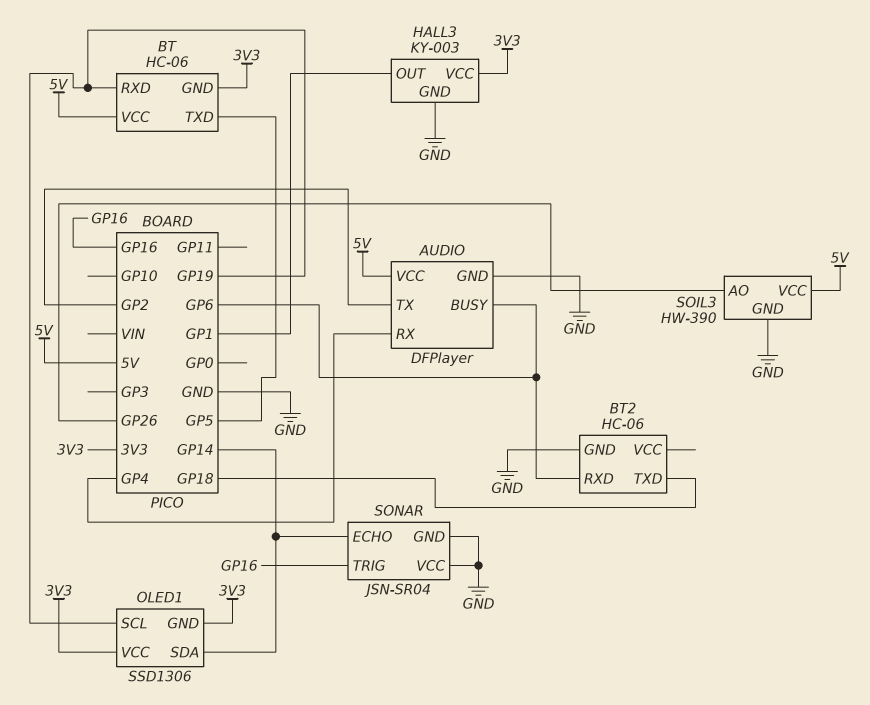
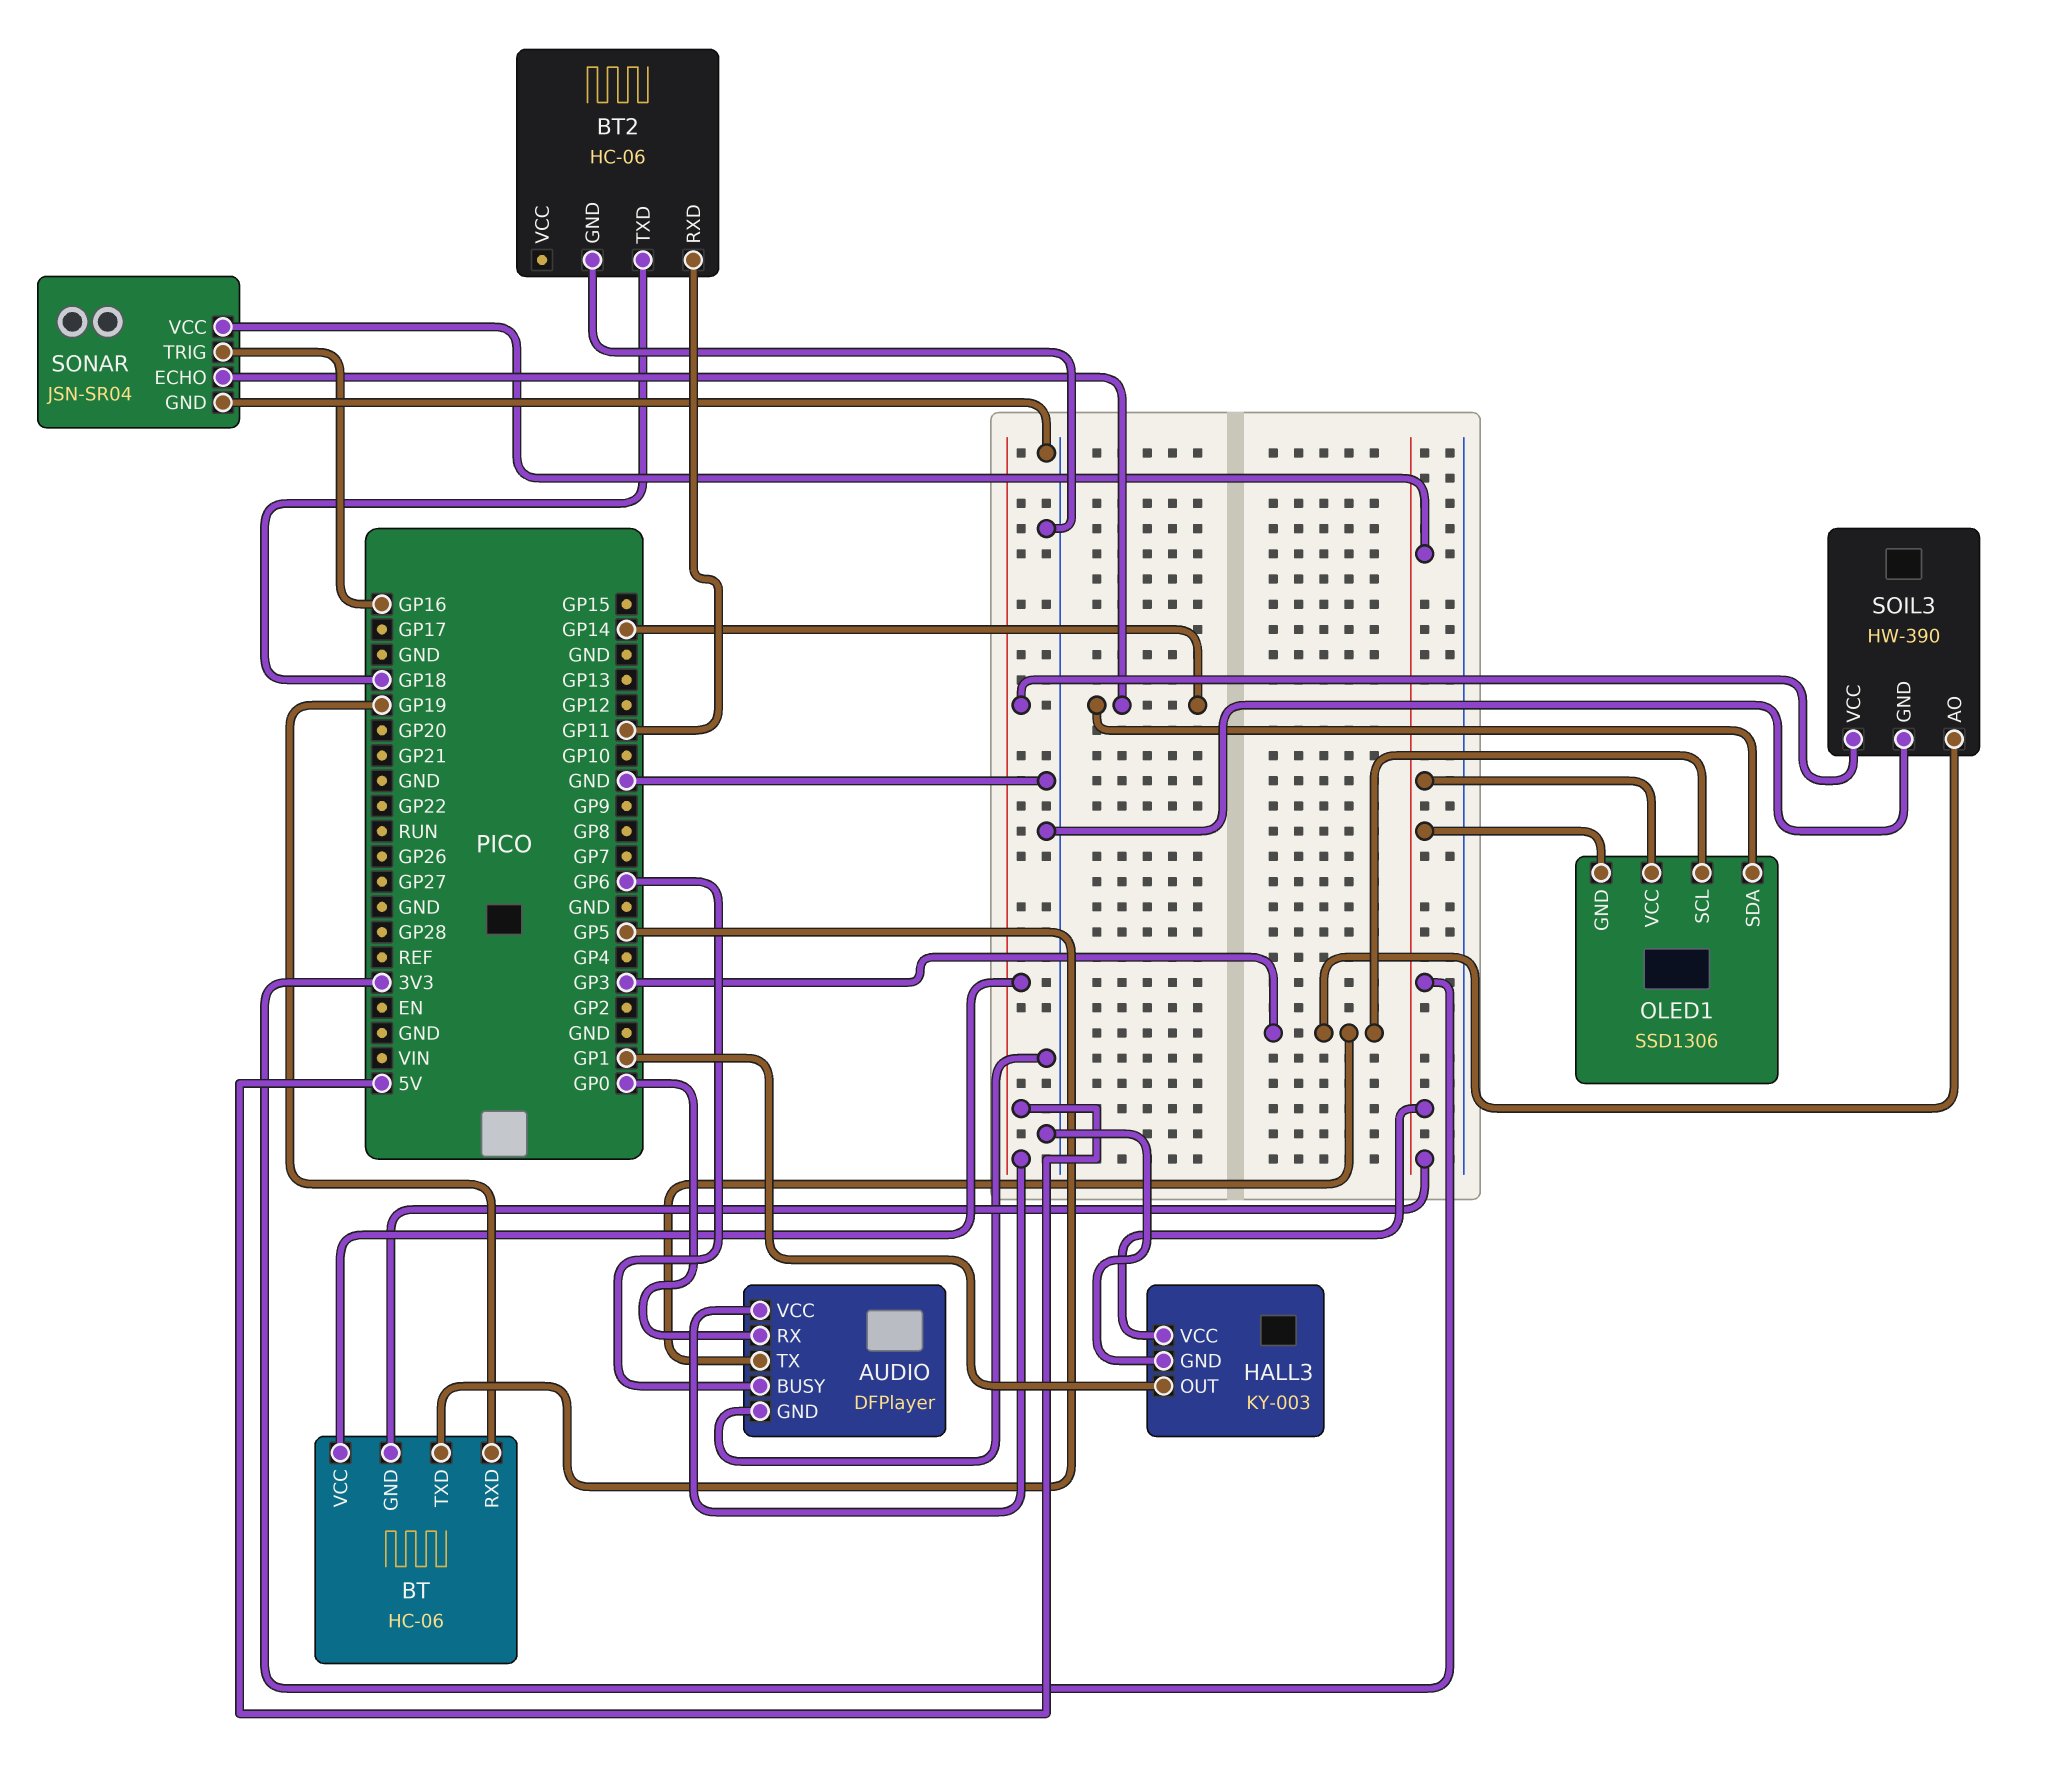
AUDIO pin RX: GP4 -> GP0
AUDIO pin TX: GP2 -> GP3
BT2 pin RXD: GP6 -> GP11
OLED1 pin SCL: GP19 -> GP3
SOIL3 pin AO: GP26 -> GP3
SONAR pin VCC: GND -> 3V3

